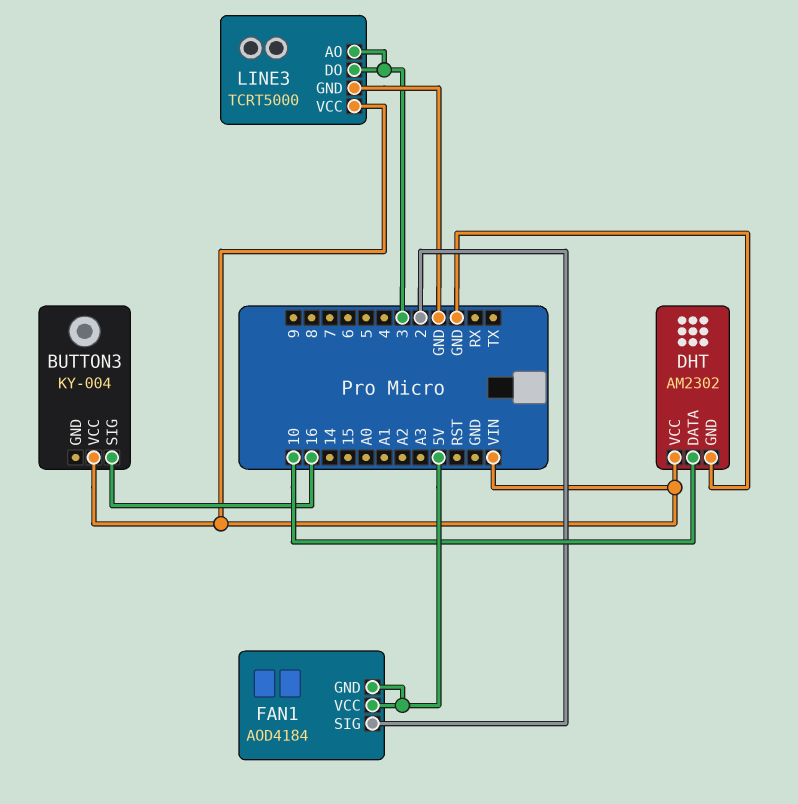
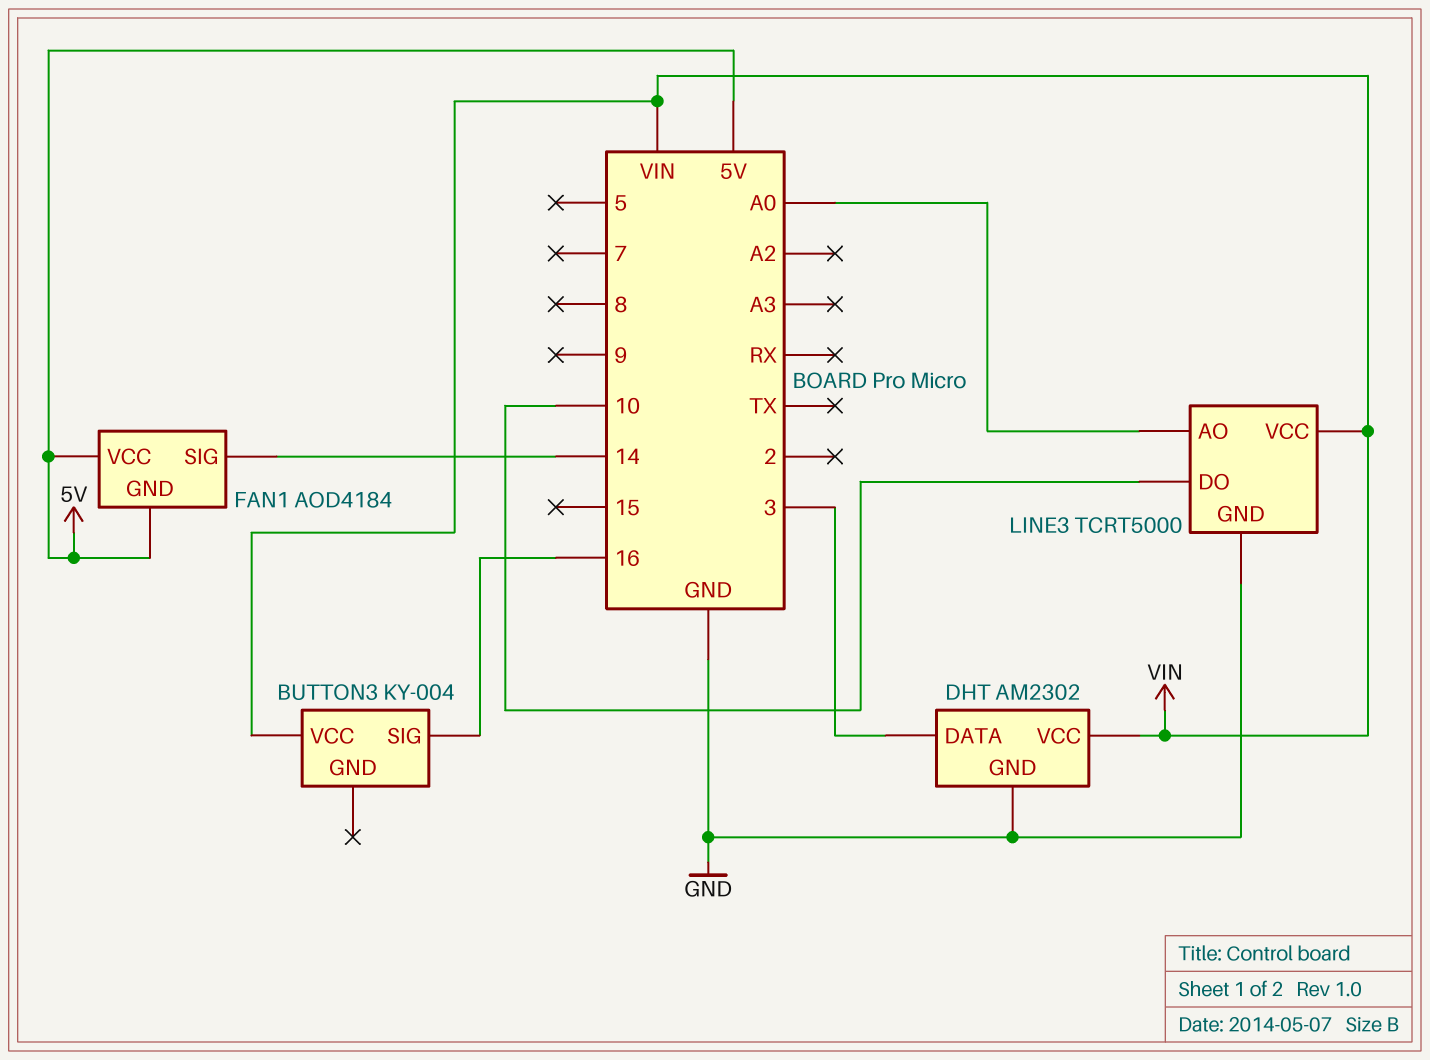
DHT pin DATA: 10 -> 3
FAN1 pin SIG: 2 -> 14
LINE3 pin AO: 3 -> A0
LINE3 pin DO: 3 -> 10

